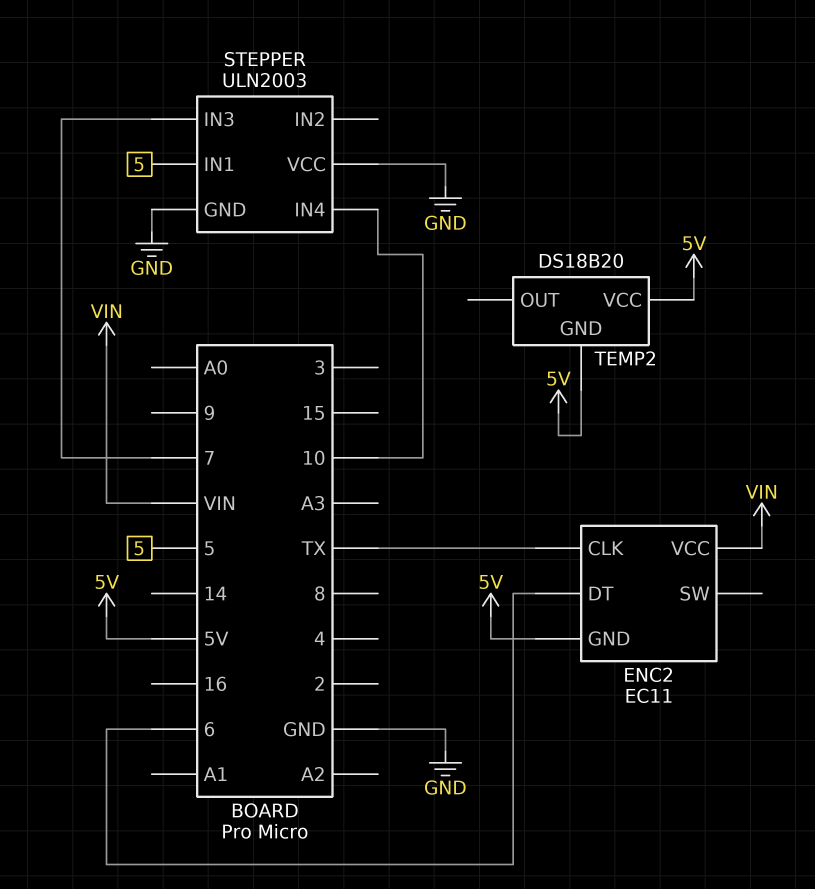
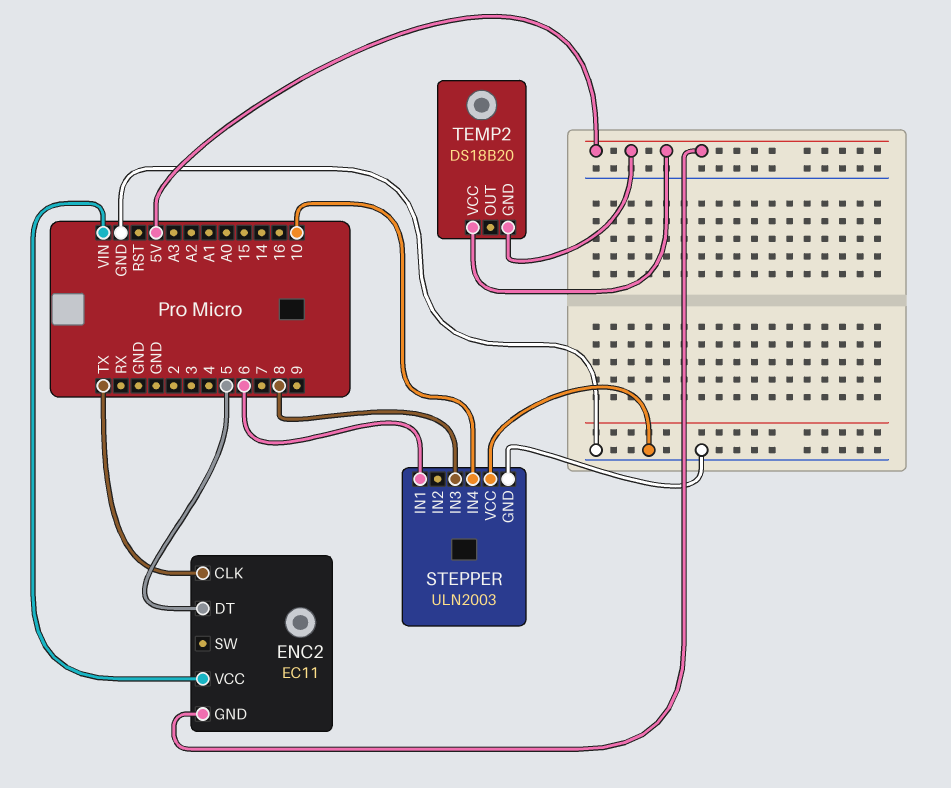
ENC2 pin DT: 6 -> 5
STEPPER pin IN1: 5 -> 6
STEPPER pin IN3: 7 -> 8

